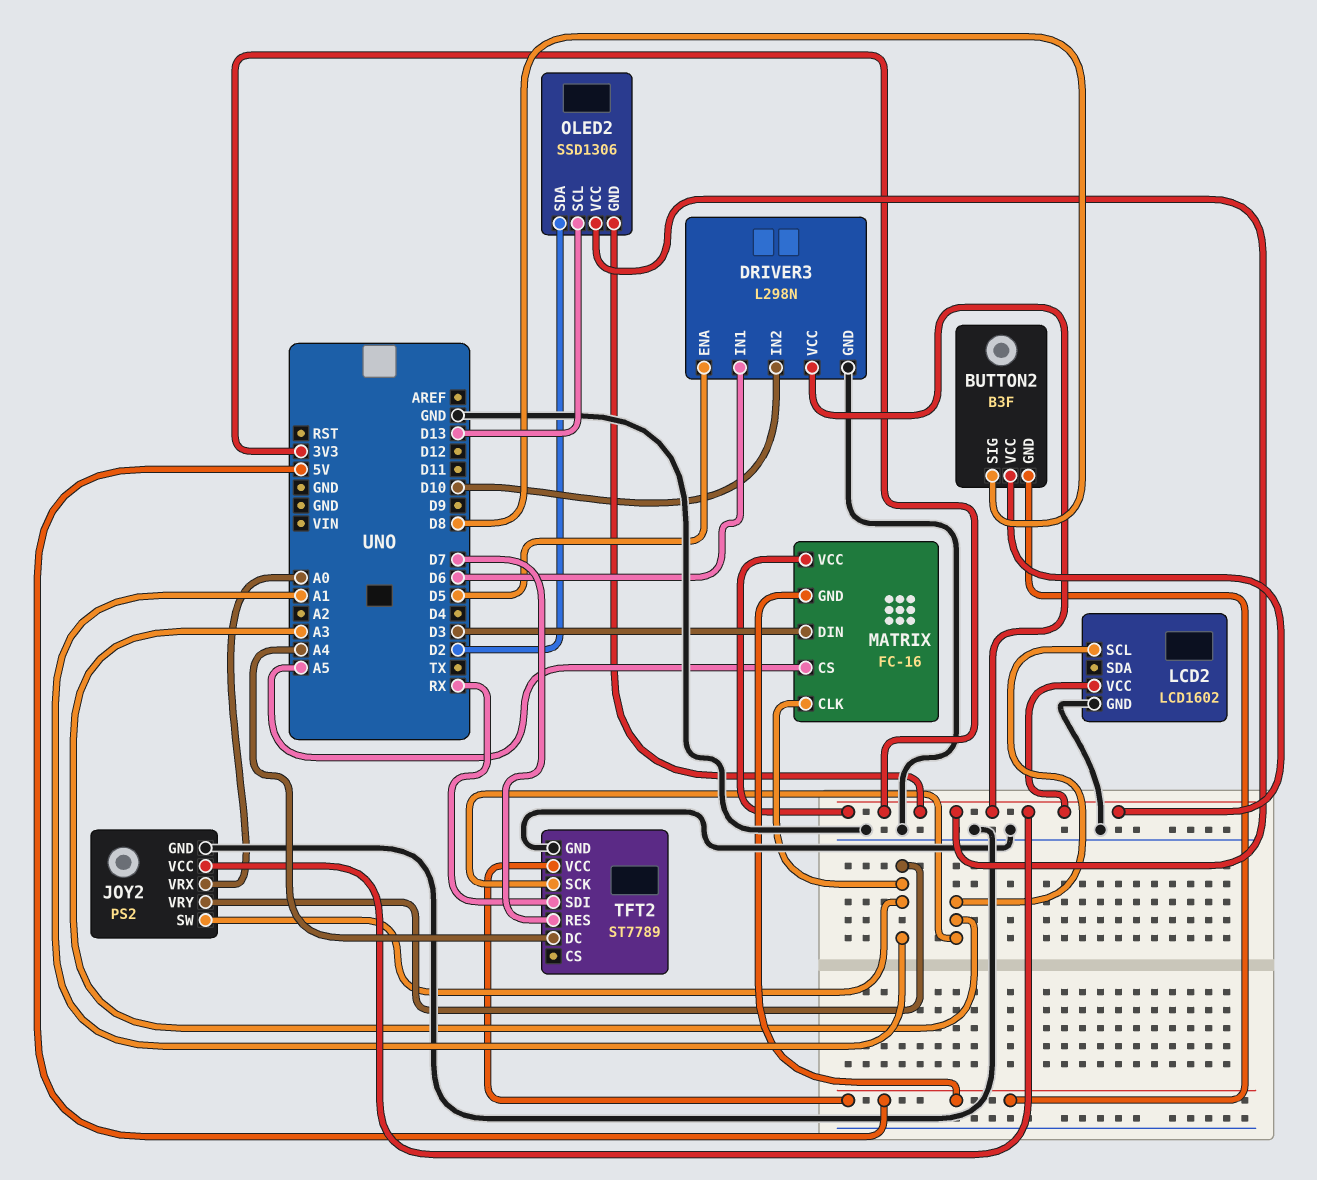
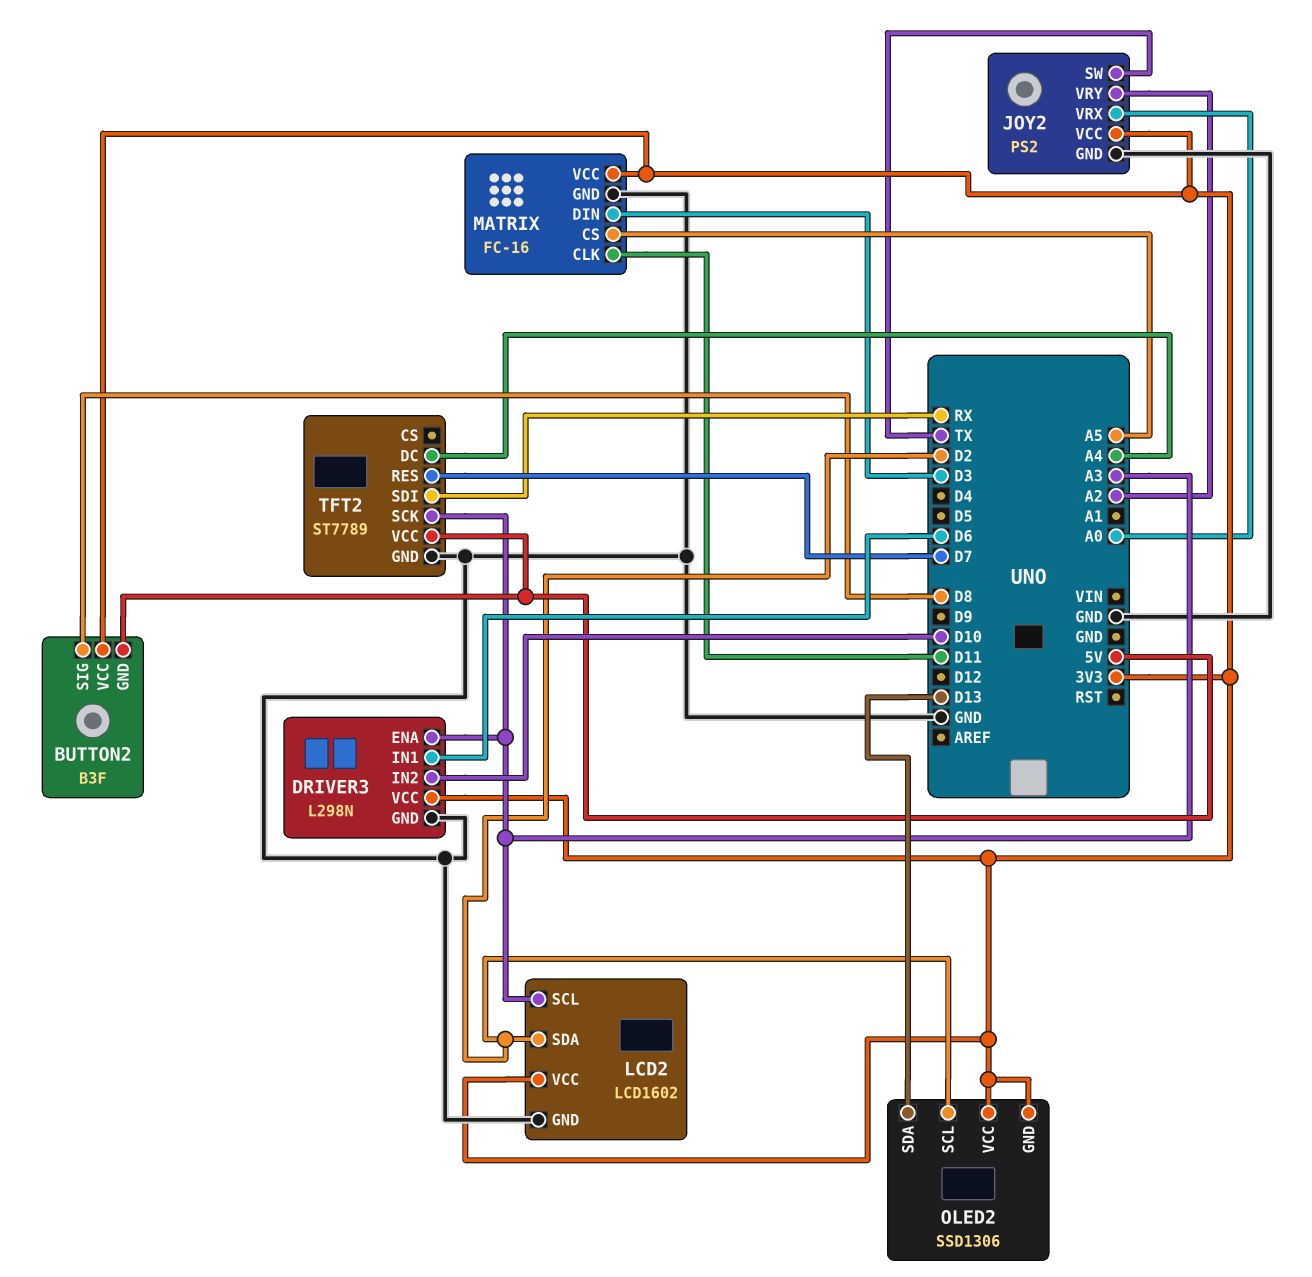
DRIVER3 pin ENA: D5 -> A3
JOY2 pin SW: A1 -> TX
JOY2 pin VRY: A1 -> A2
LCD2 pin SDA: none -> D2
MATRIX pin CLK: A1 -> D11
MATRIX pin GND: 5V -> GND
OLED2 pin SCL: D13 -> D2
OLED2 pin SDA: D2 -> D13

